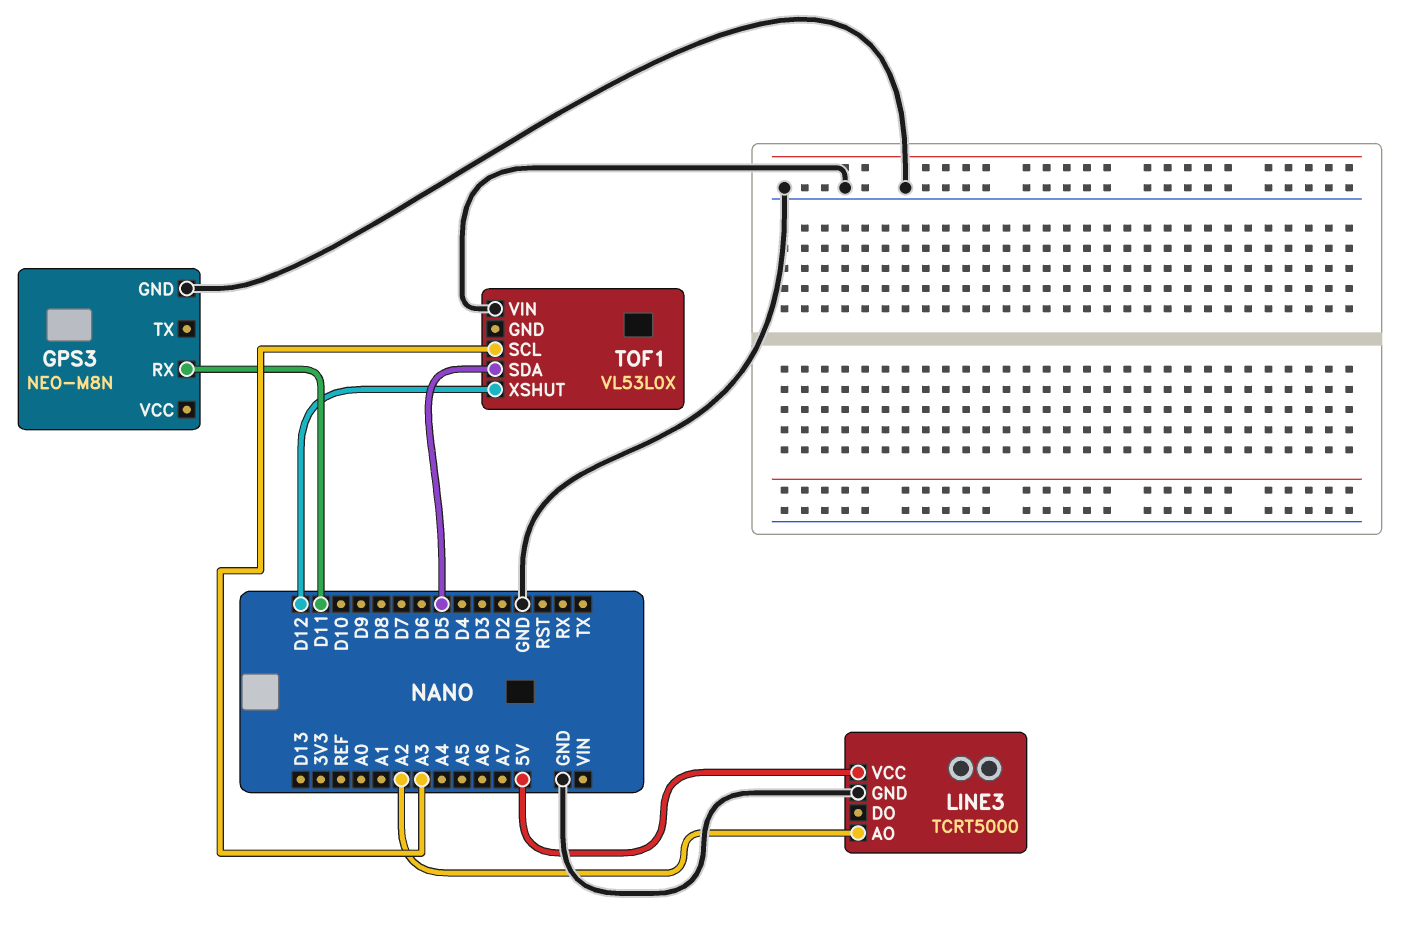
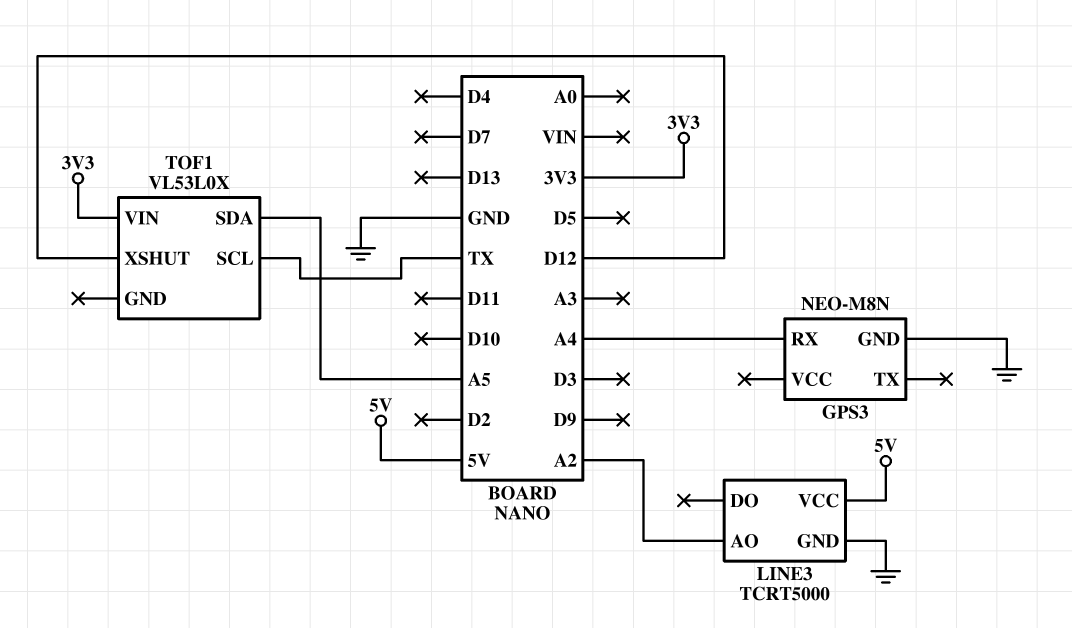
GPS3 pin RX: D11 -> A4
TOF1 pin SCL: A3 -> TX
TOF1 pin SDA: D5 -> A5
TOF1 pin VIN: GND -> 3V3

